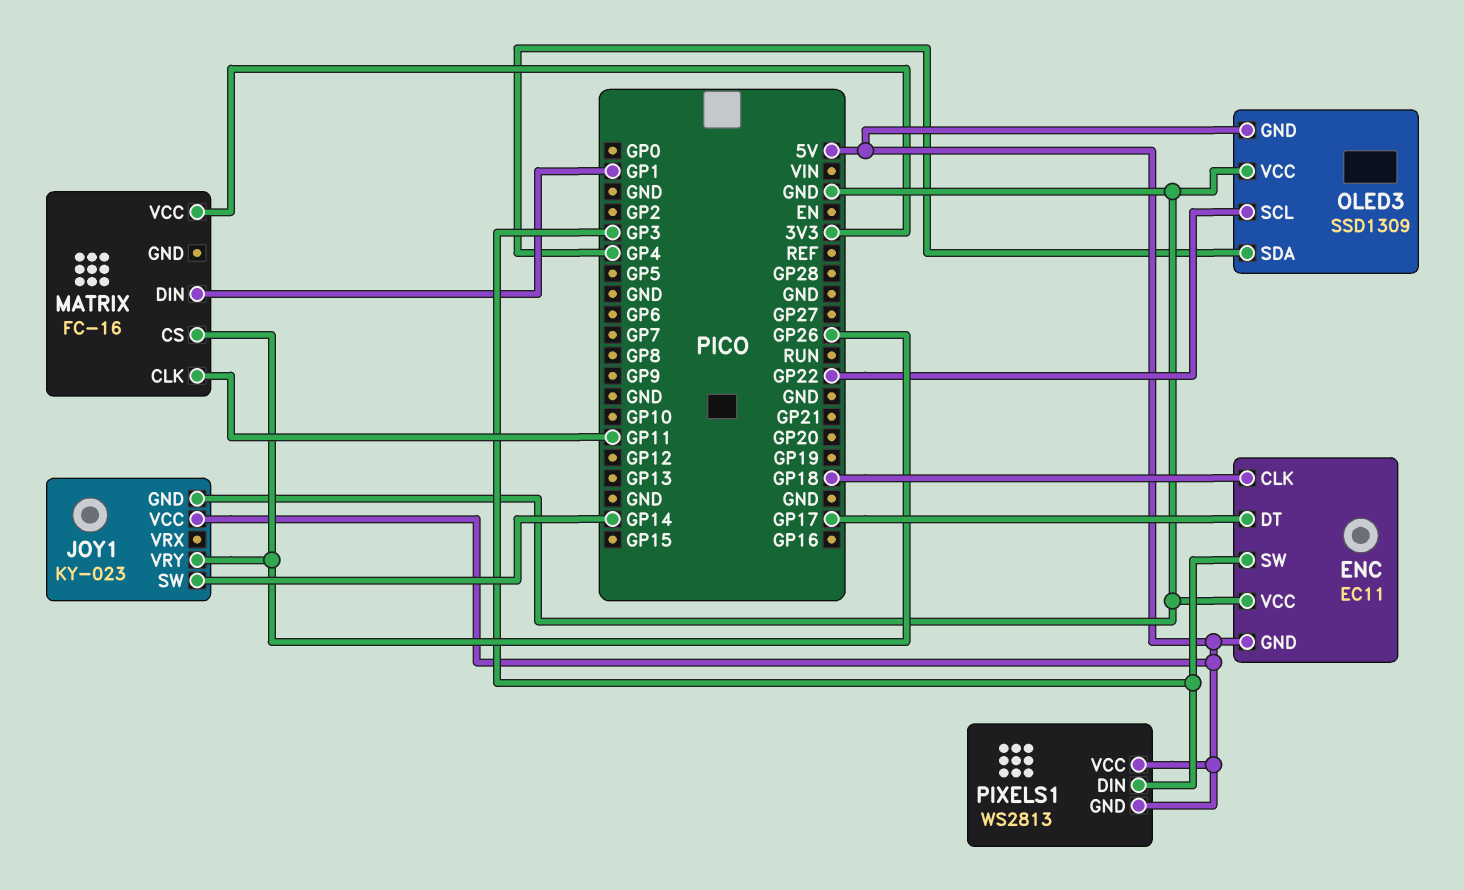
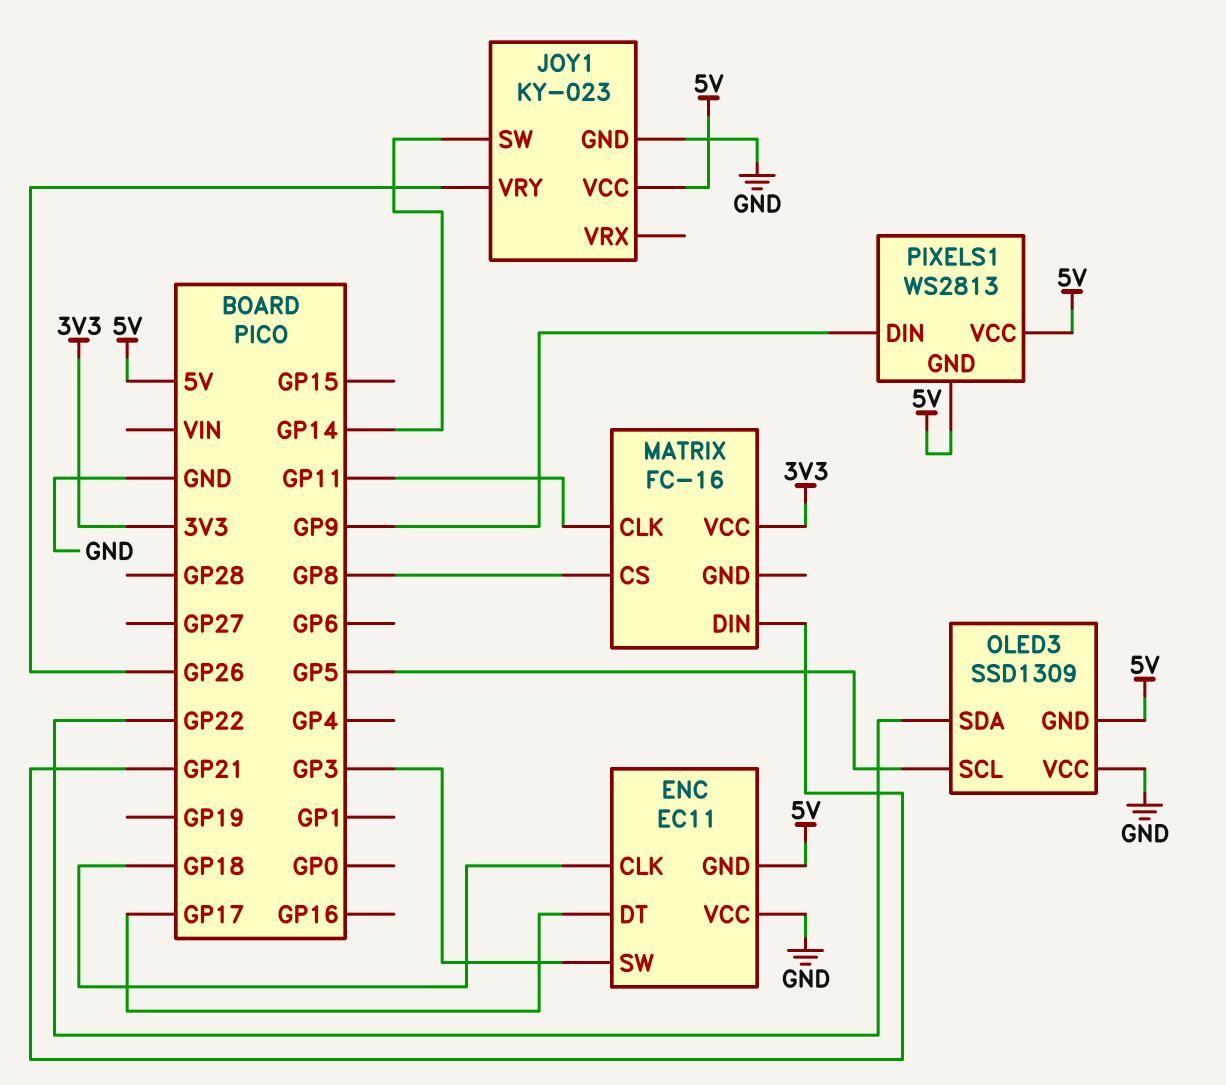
MATRIX pin CS: GP26 -> GP8
MATRIX pin DIN: GP1 -> GP21
OLED3 pin SCL: GP22 -> GP5
OLED3 pin SDA: GP4 -> GP22
PIXELS1 pin DIN: GP3 -> GP9

